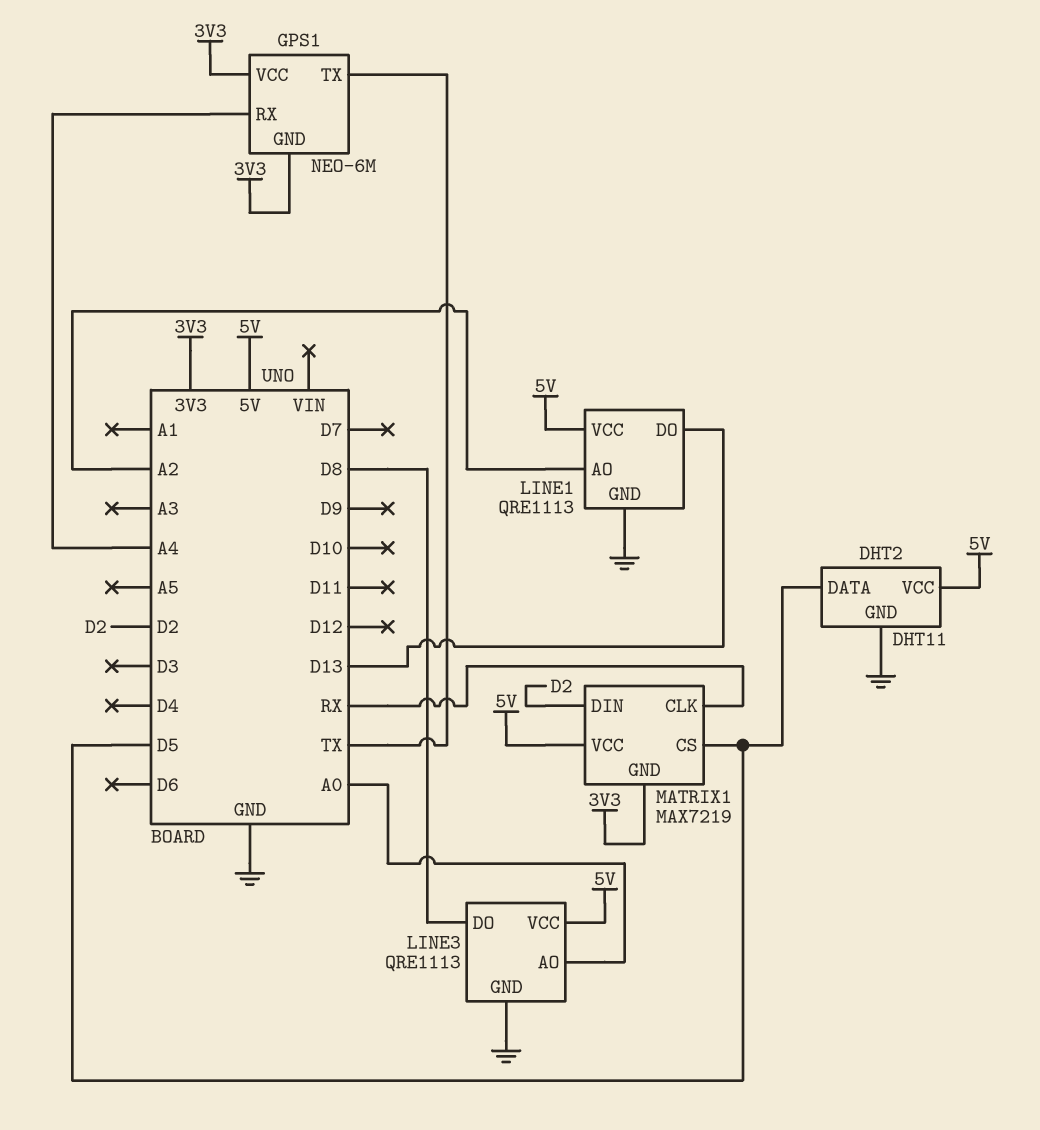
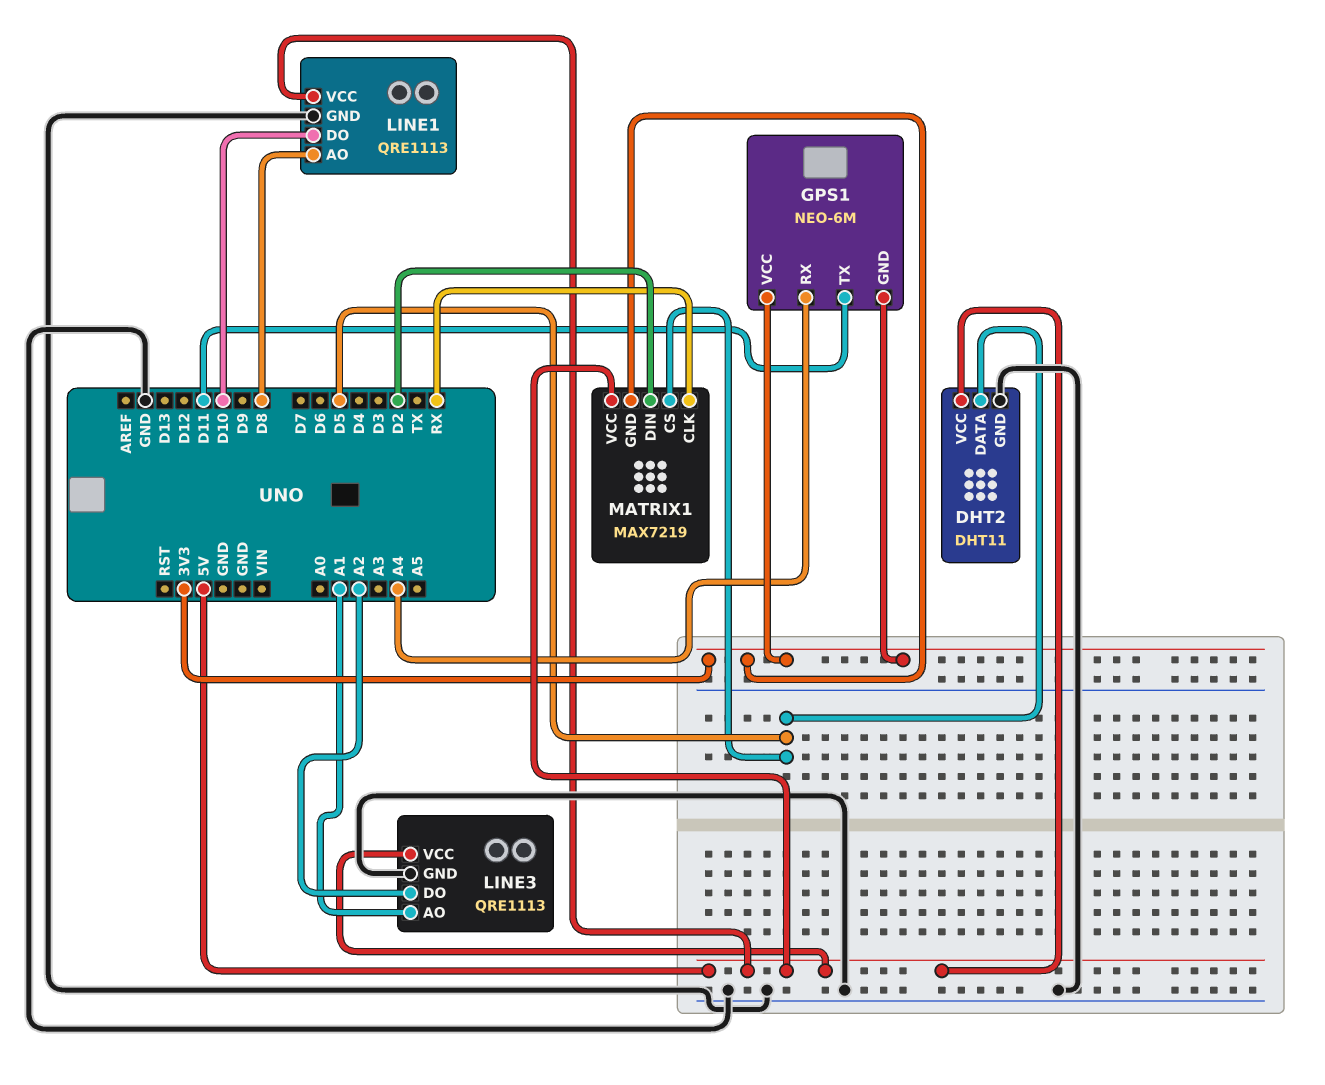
GPS1 pin TX: TX -> D11
LINE1 pin AO: A2 -> D8
LINE1 pin DO: D13 -> D10
LINE3 pin AO: A0 -> A1
LINE3 pin DO: D8 -> A2

